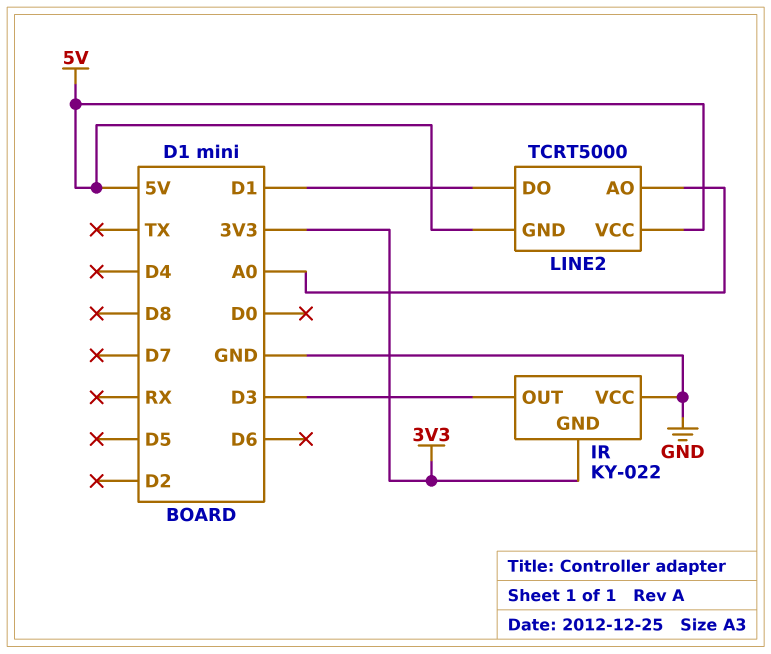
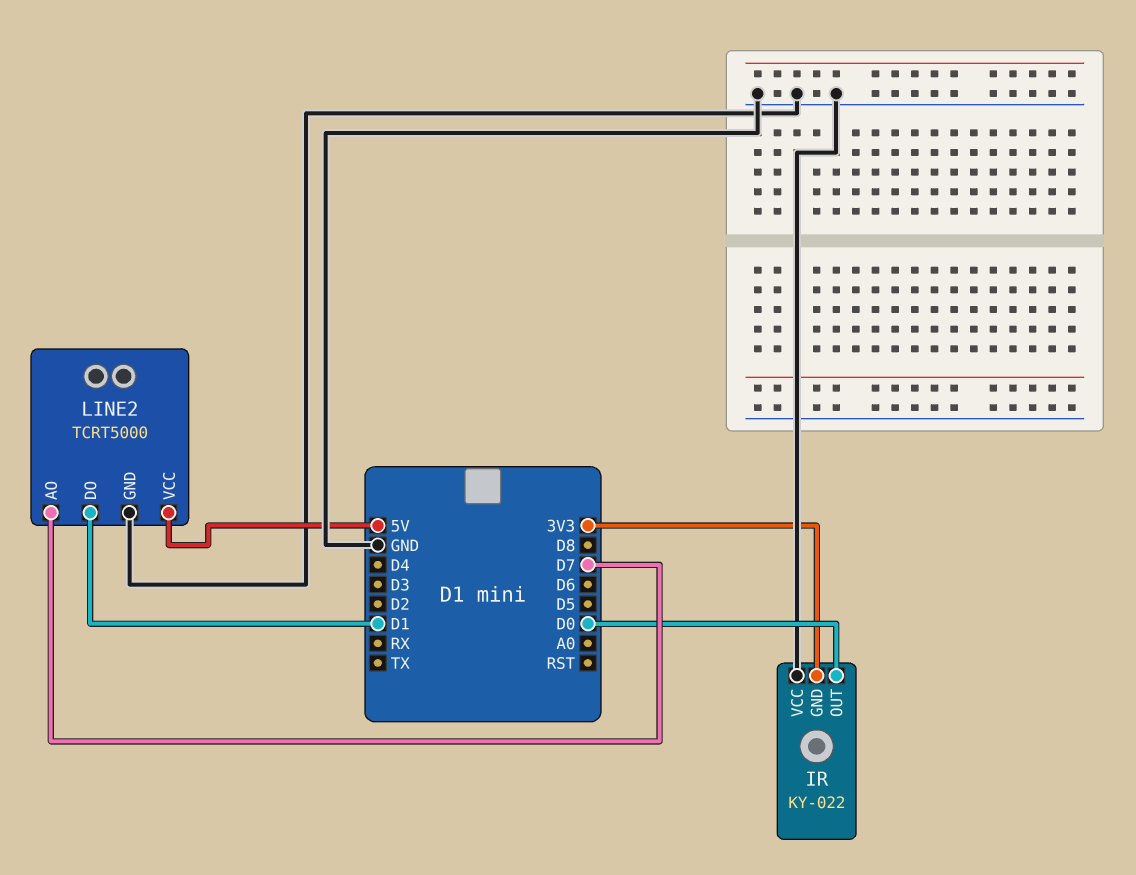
IR pin OUT: D3 -> D0
LINE2 pin AO: A0 -> D7
LINE2 pin GND: 5V -> GND

